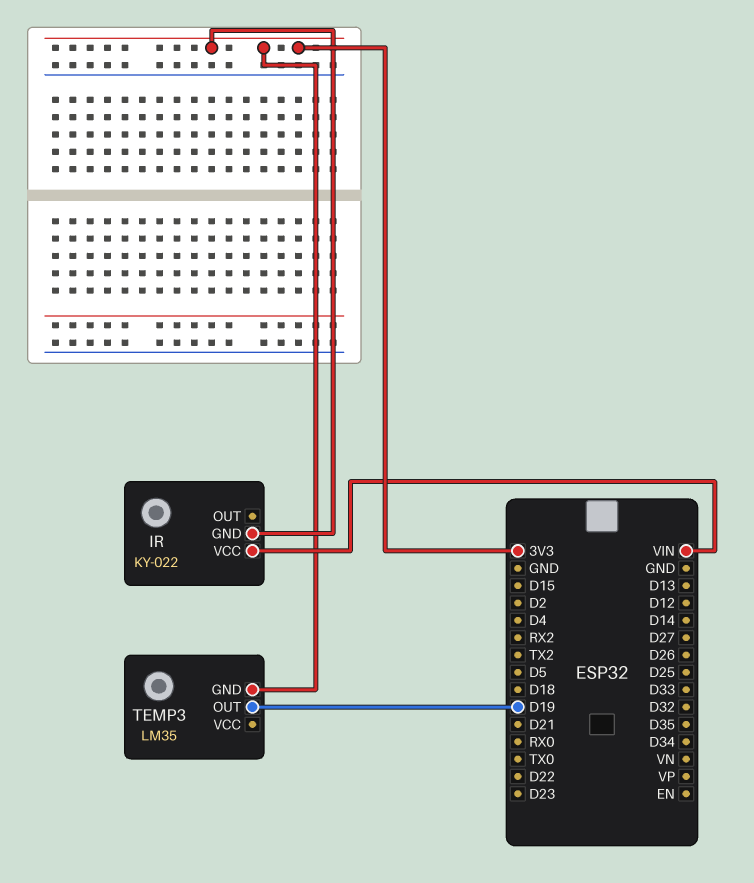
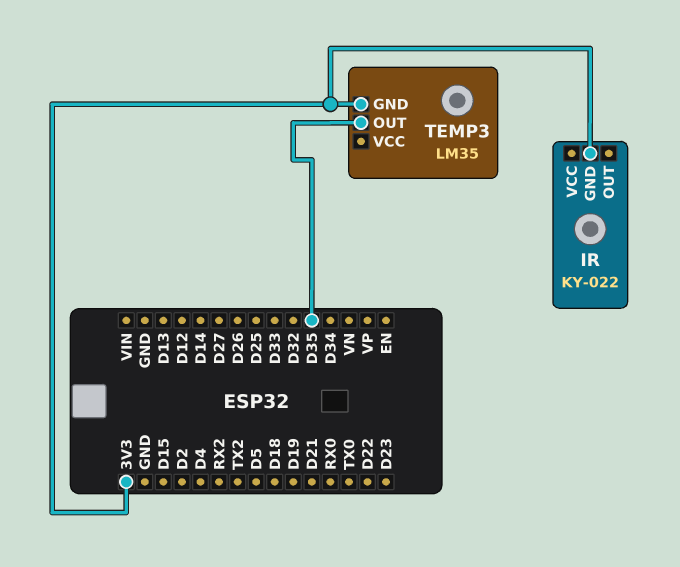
IR pin VCC: VIN -> none
TEMP3 pin OUT: D19 -> D35

